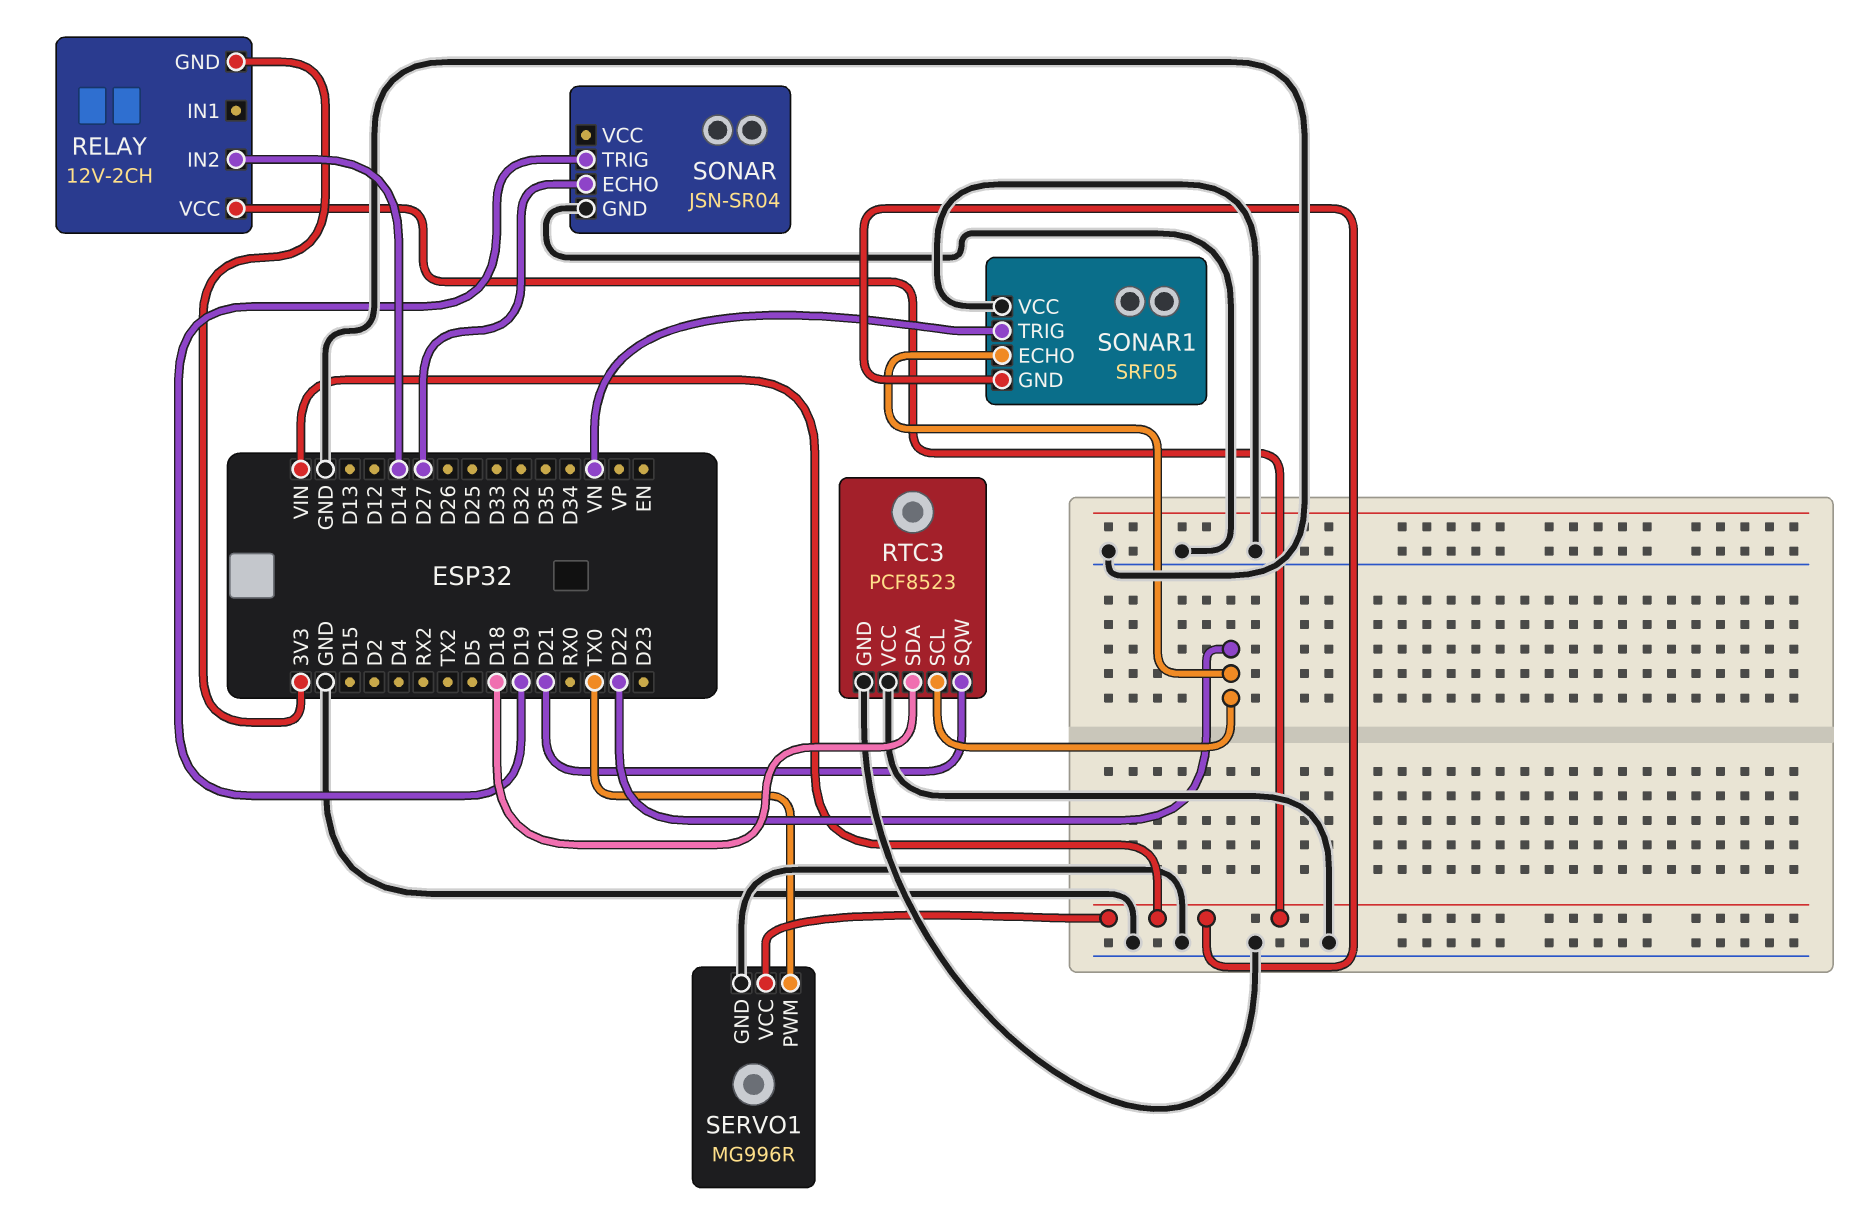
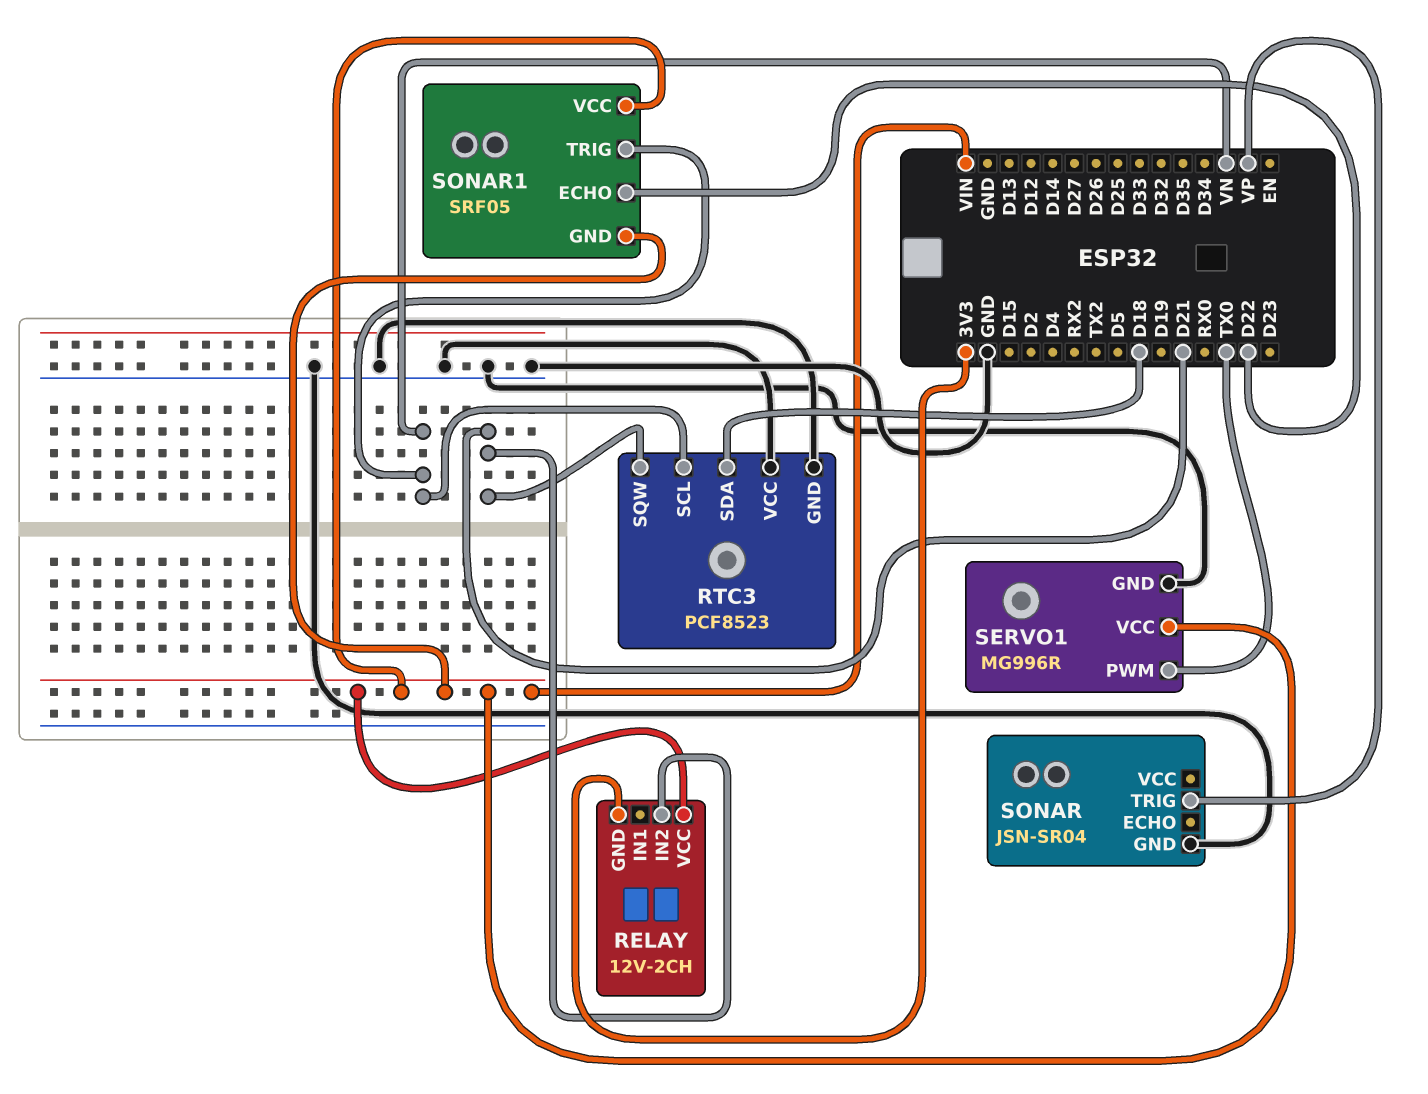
RELAY pin IN2: D14 -> D21
RTC3 pin SCL: D22 -> VN
SONAR pin ECHO: D27 -> none
SONAR pin TRIG: D19 -> VP
SONAR1 pin VCC: GND -> VIN

